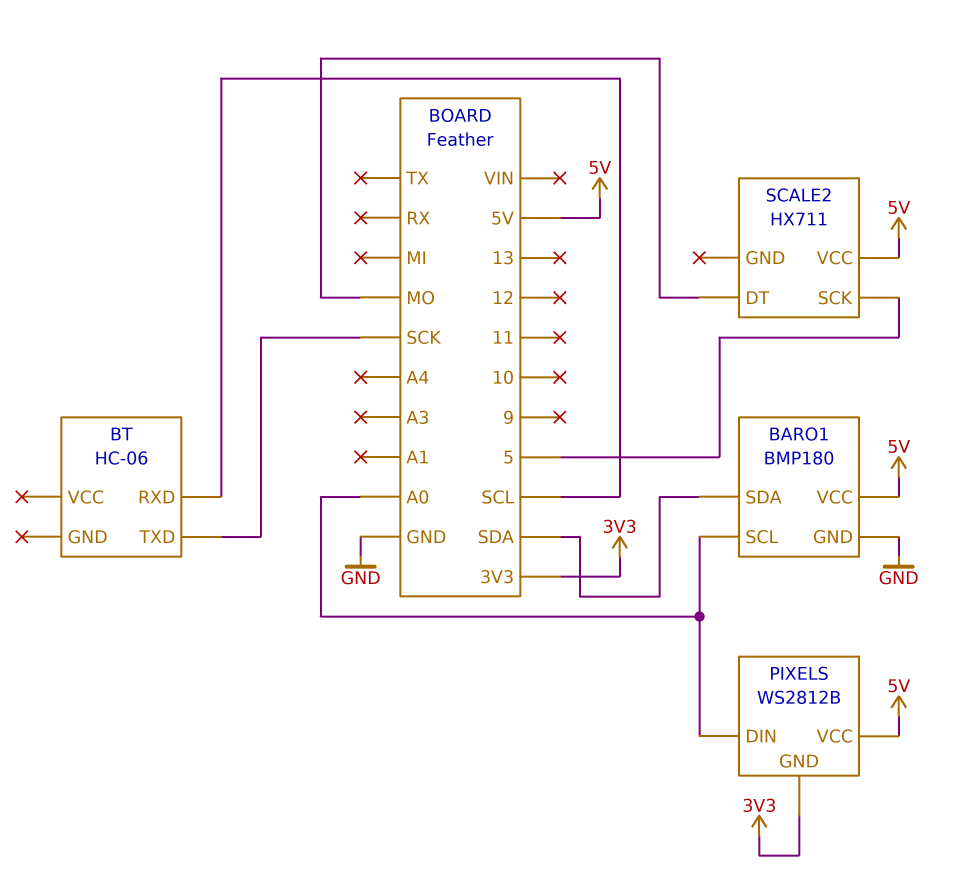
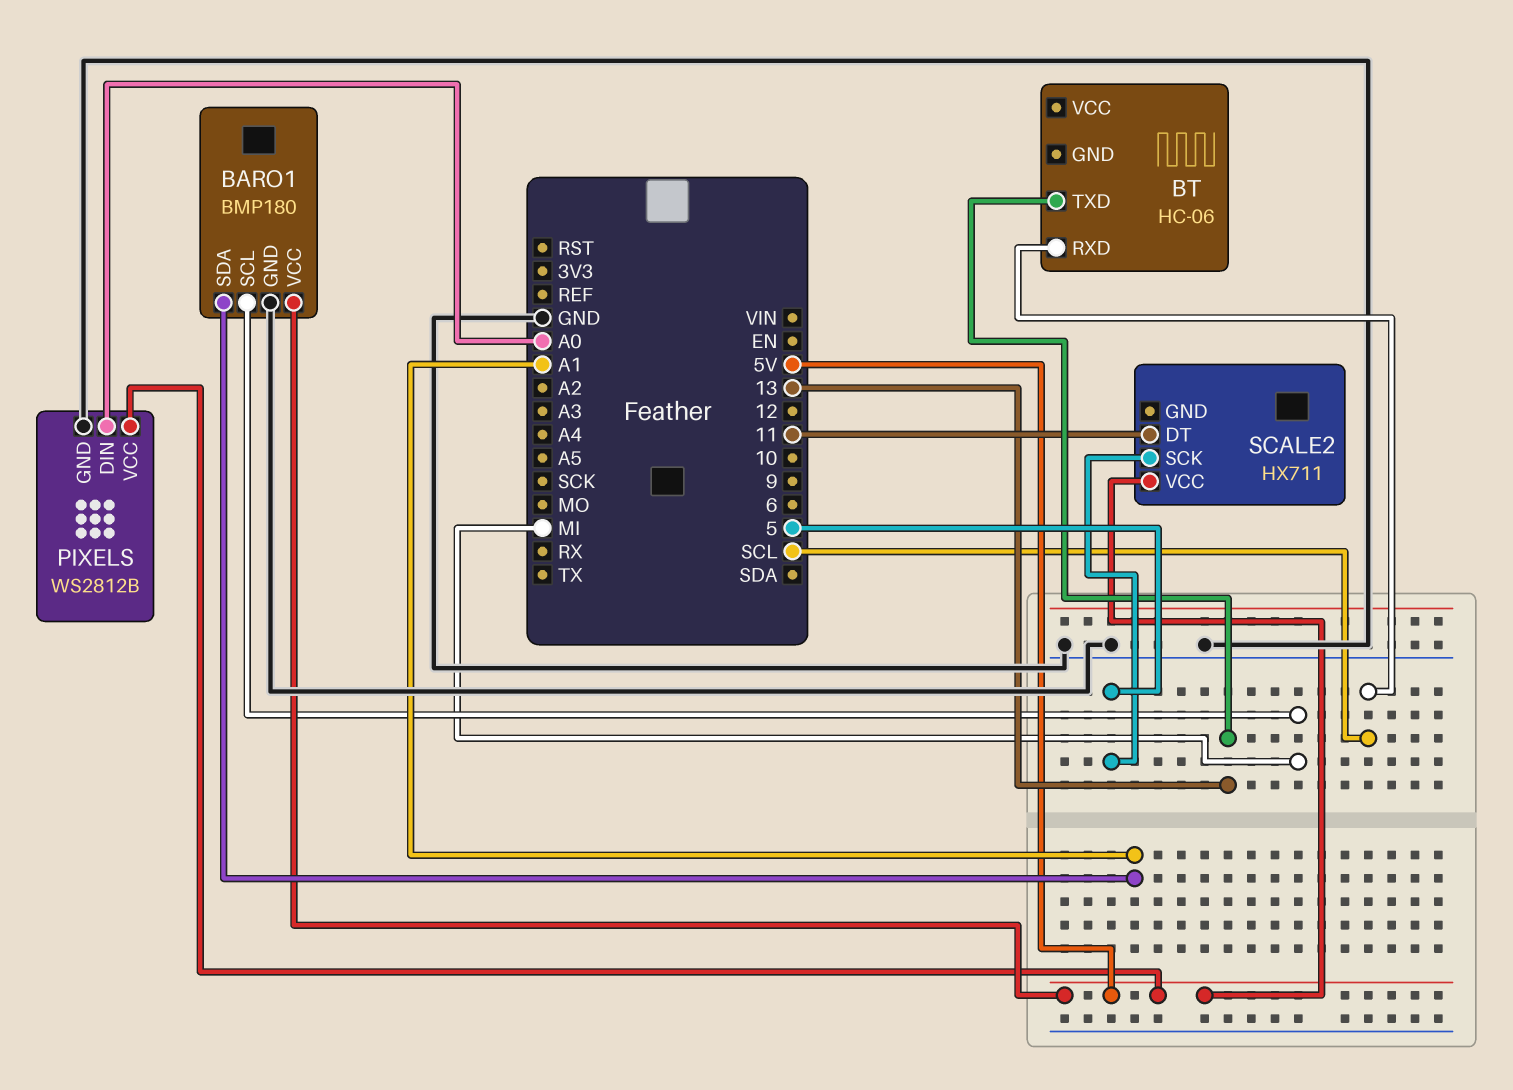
BARO1 pin SCL: A0 -> MI
BARO1 pin SDA: SDA -> A1
BT pin TXD: SCK -> 13
PIXELS pin GND: 3V3 -> GND
SCALE2 pin DT: MO -> 11

